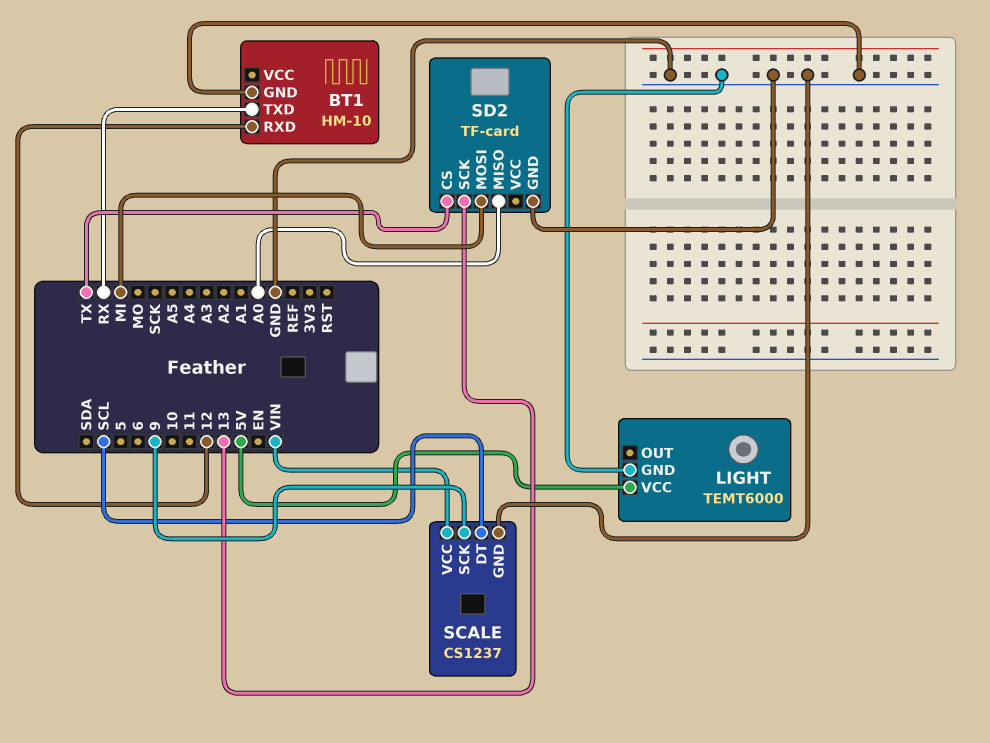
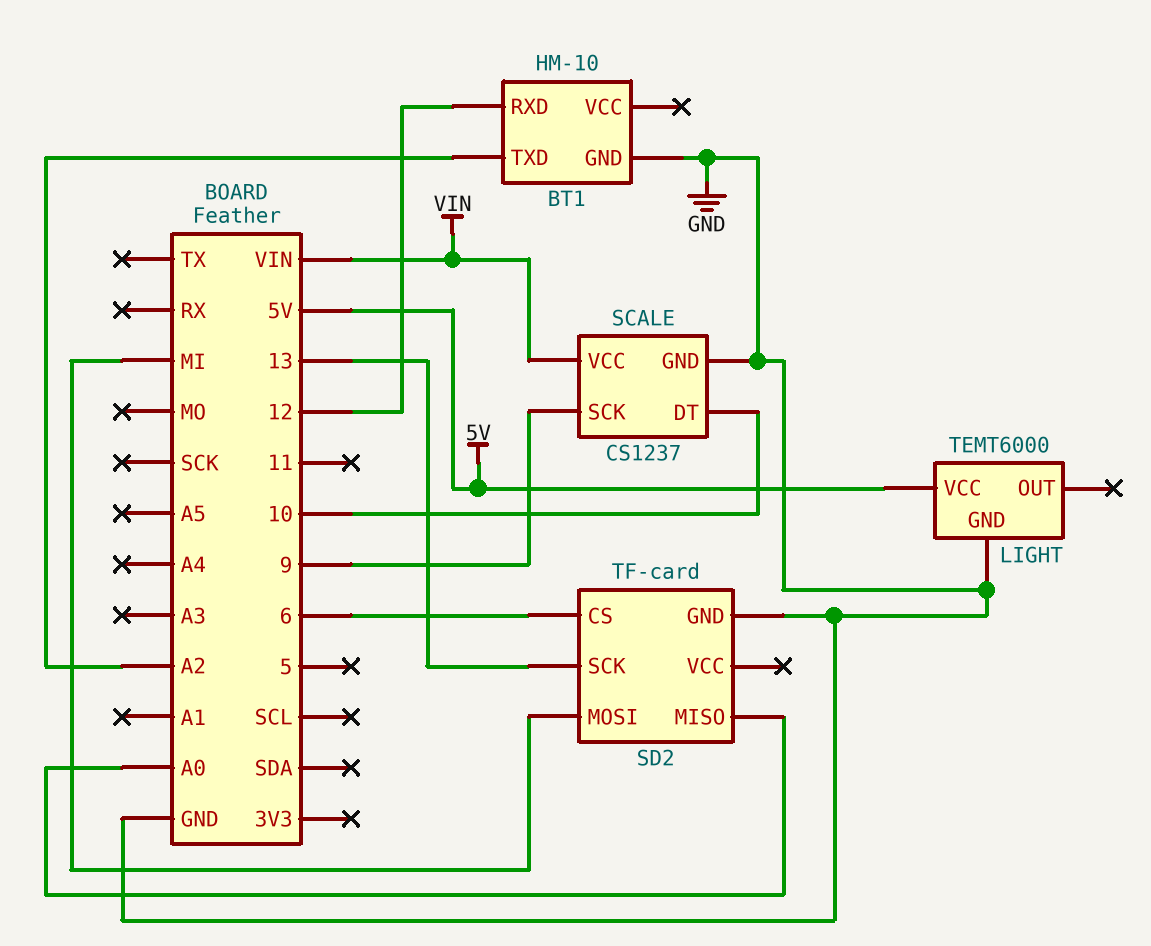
BT1 pin TXD: RX -> A2
SCALE pin DT: SCL -> 10
SD2 pin CS: TX -> 6

